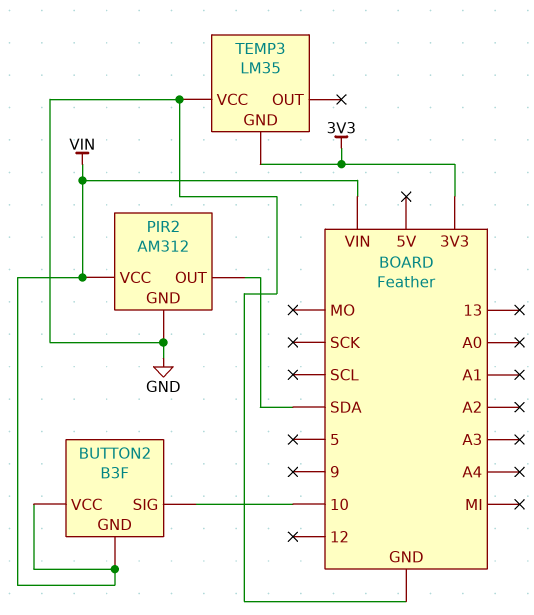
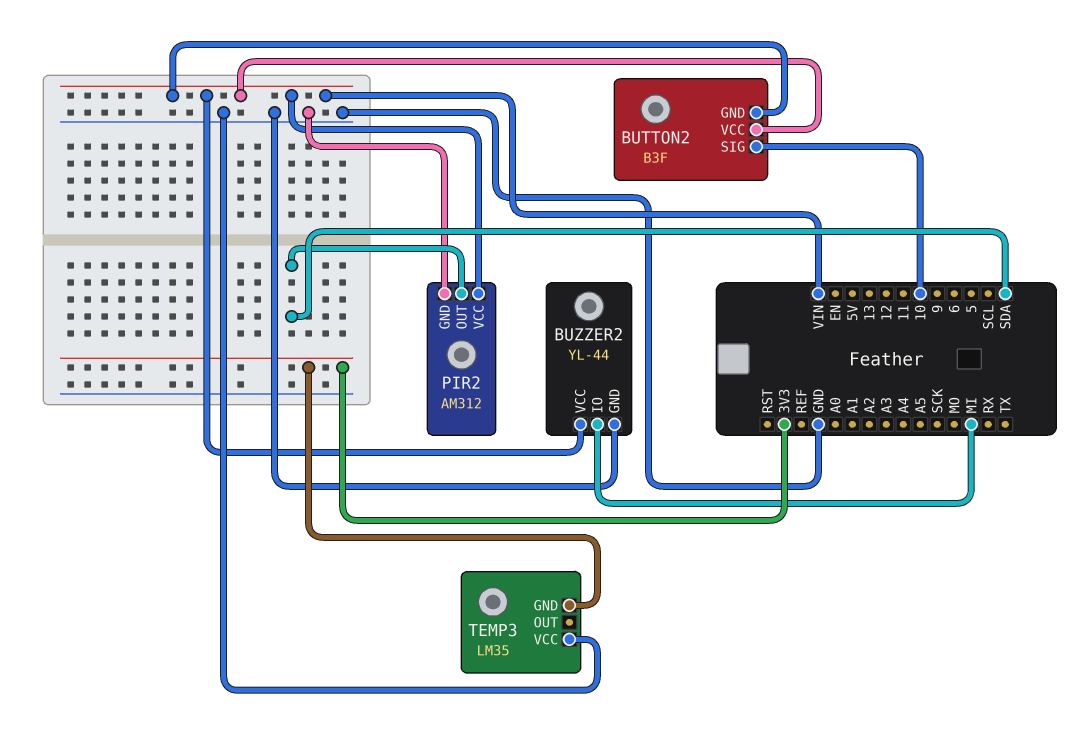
BUZZER2: none -> YL-44
BUZZER2 pin GND: none -> GND
BUZZER2 pin IO: none -> MI
BUZZER2 pin VCC: none -> VIN

